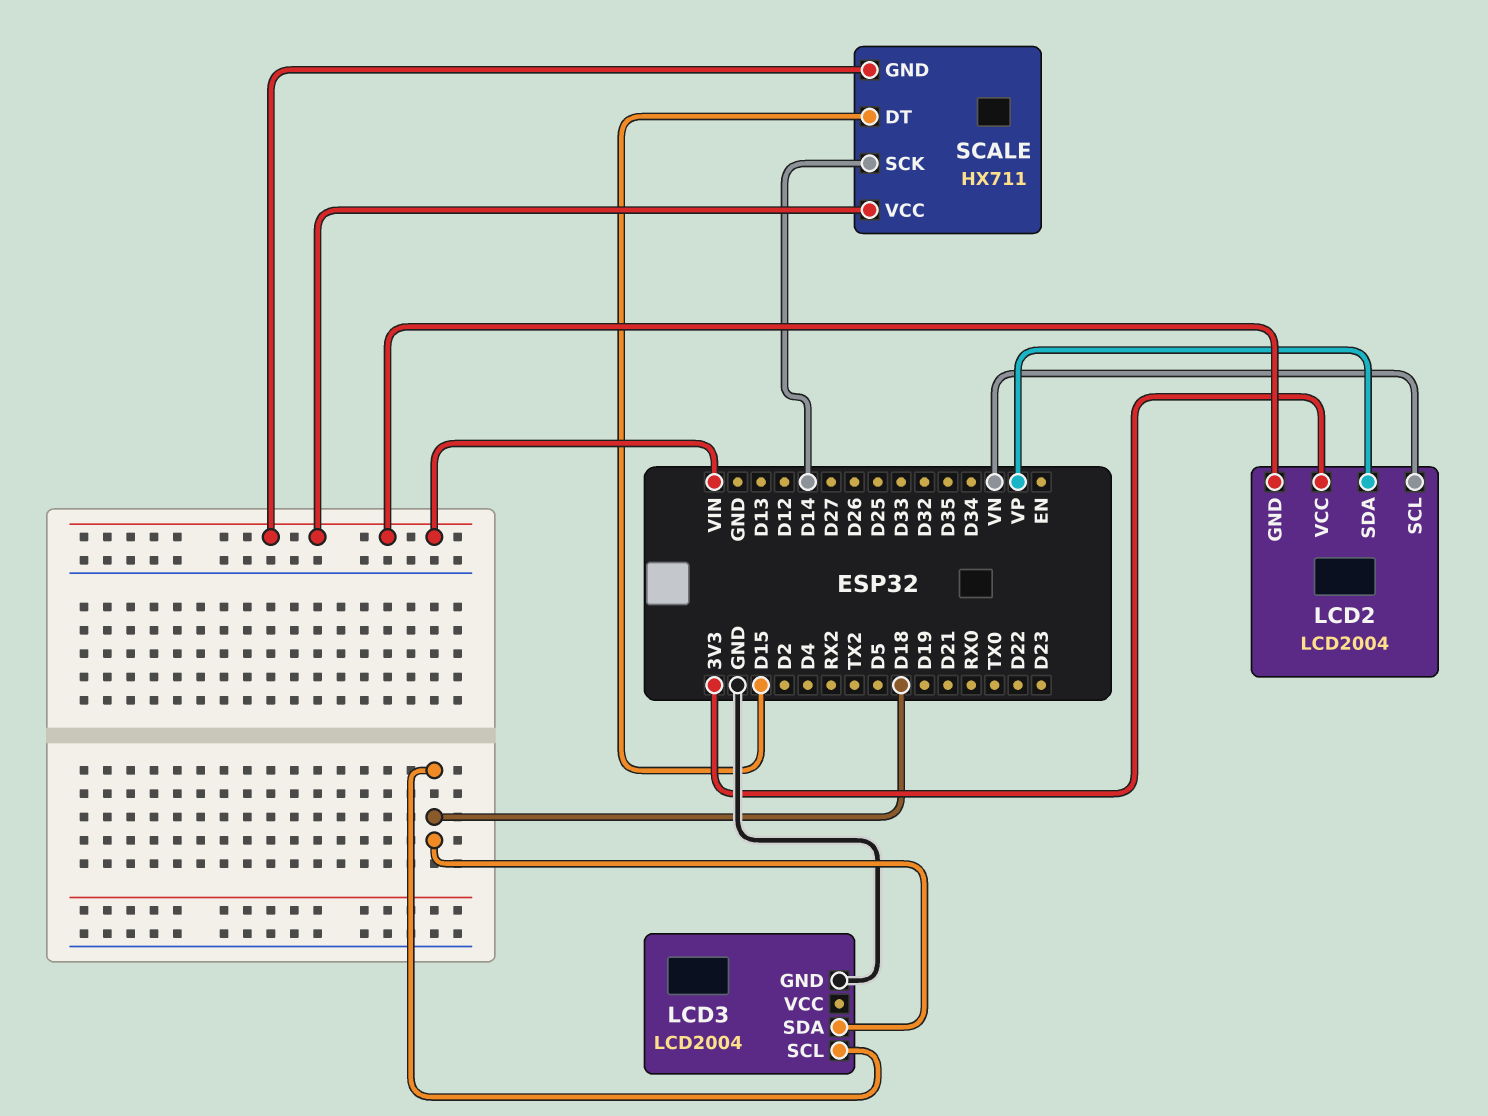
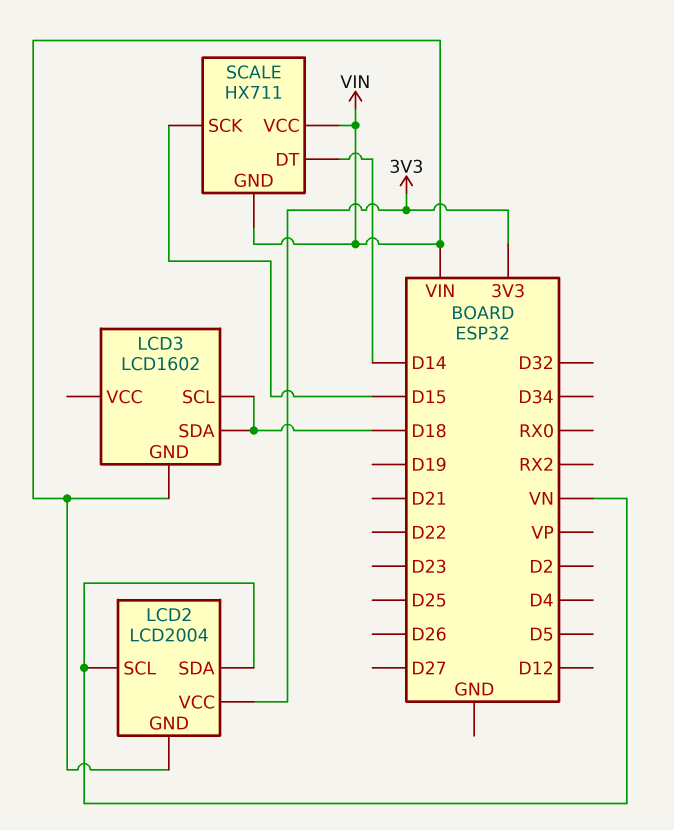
LCD2 pin SDA: VP -> VN
LCD3: LCD2004 -> LCD1602
LCD3 pin GND: GND -> VIN
SCALE pin DT: D15 -> D14
SCALE pin SCK: D14 -> D15

